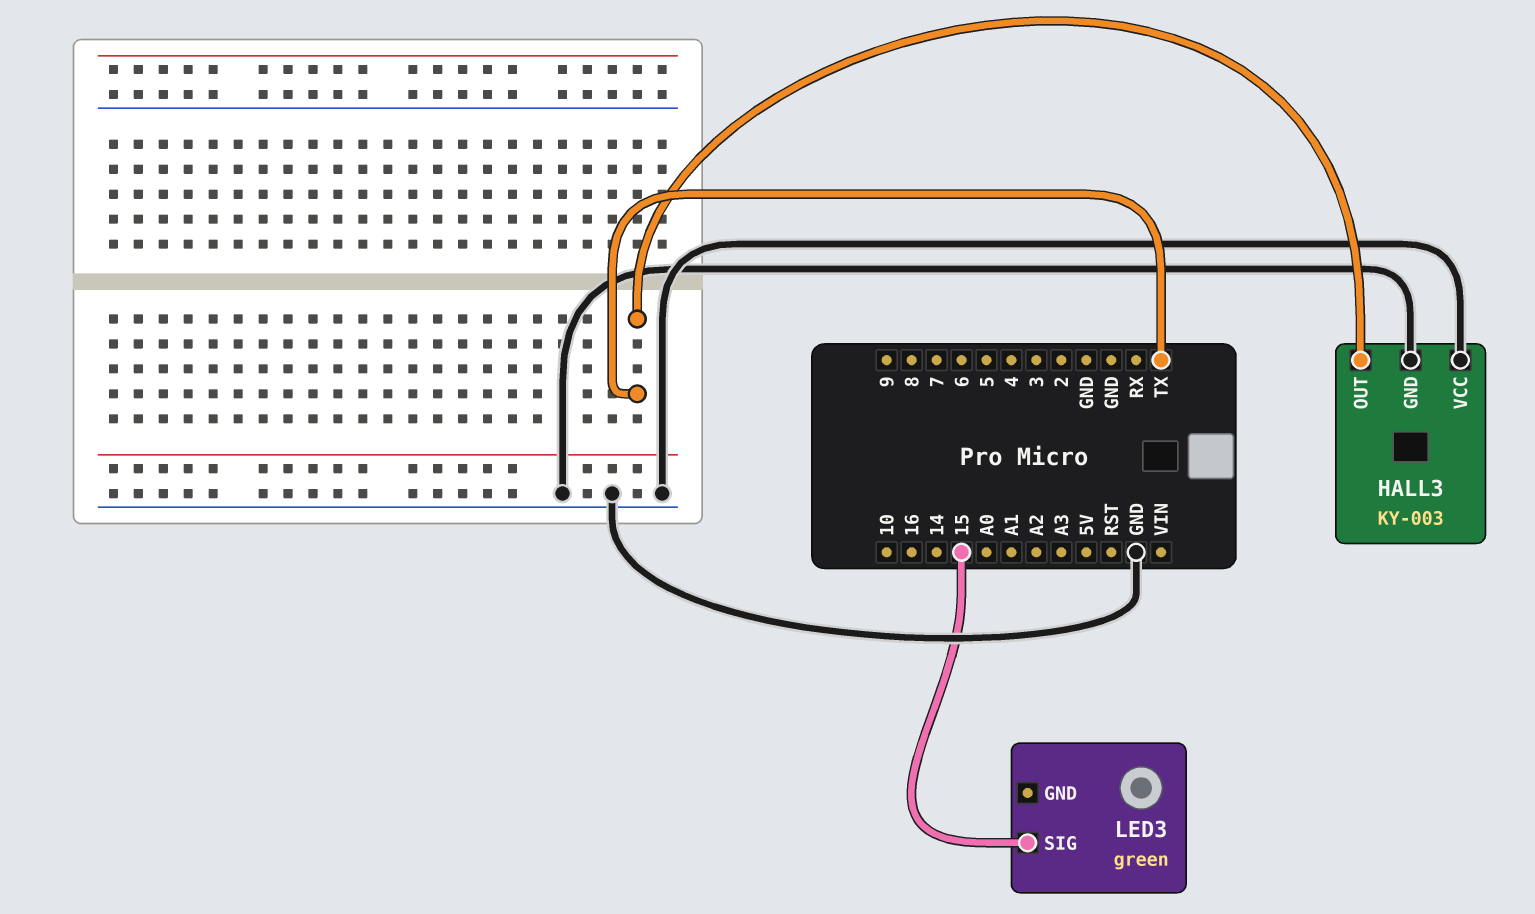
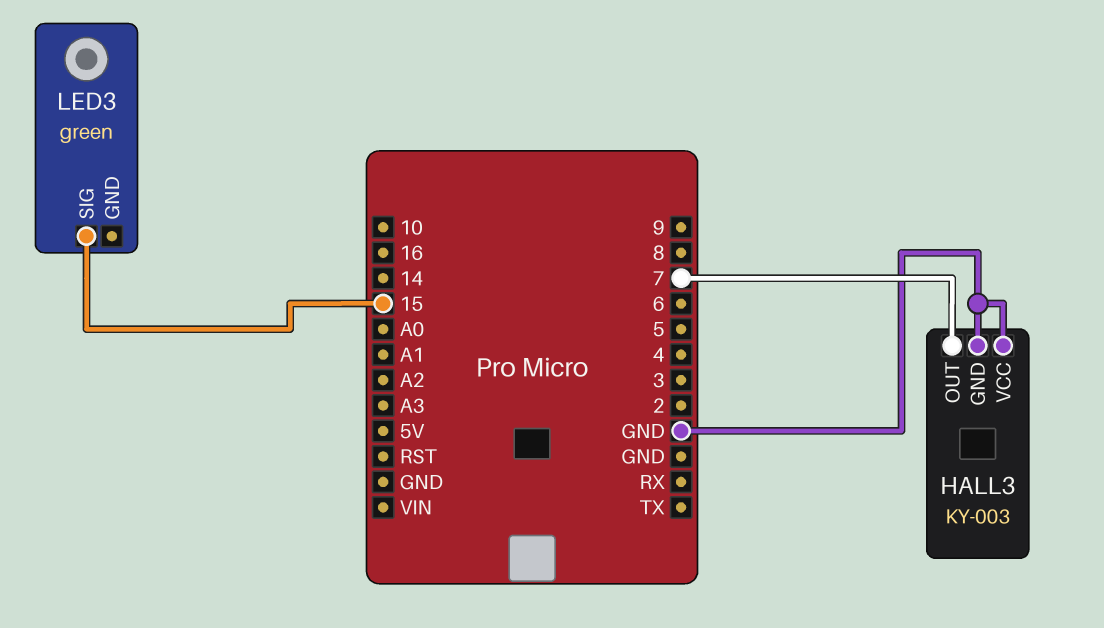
HALL3 pin OUT: TX -> 7

